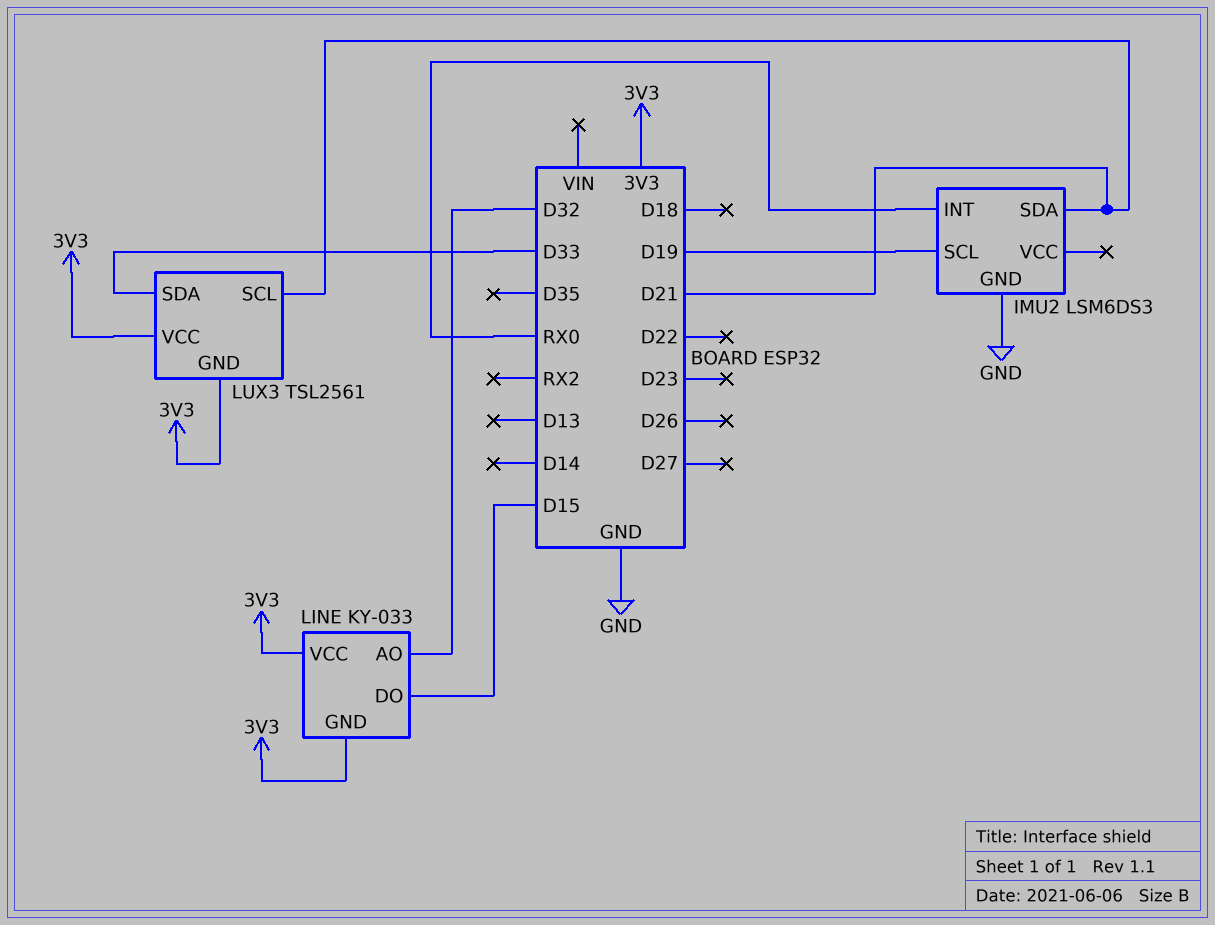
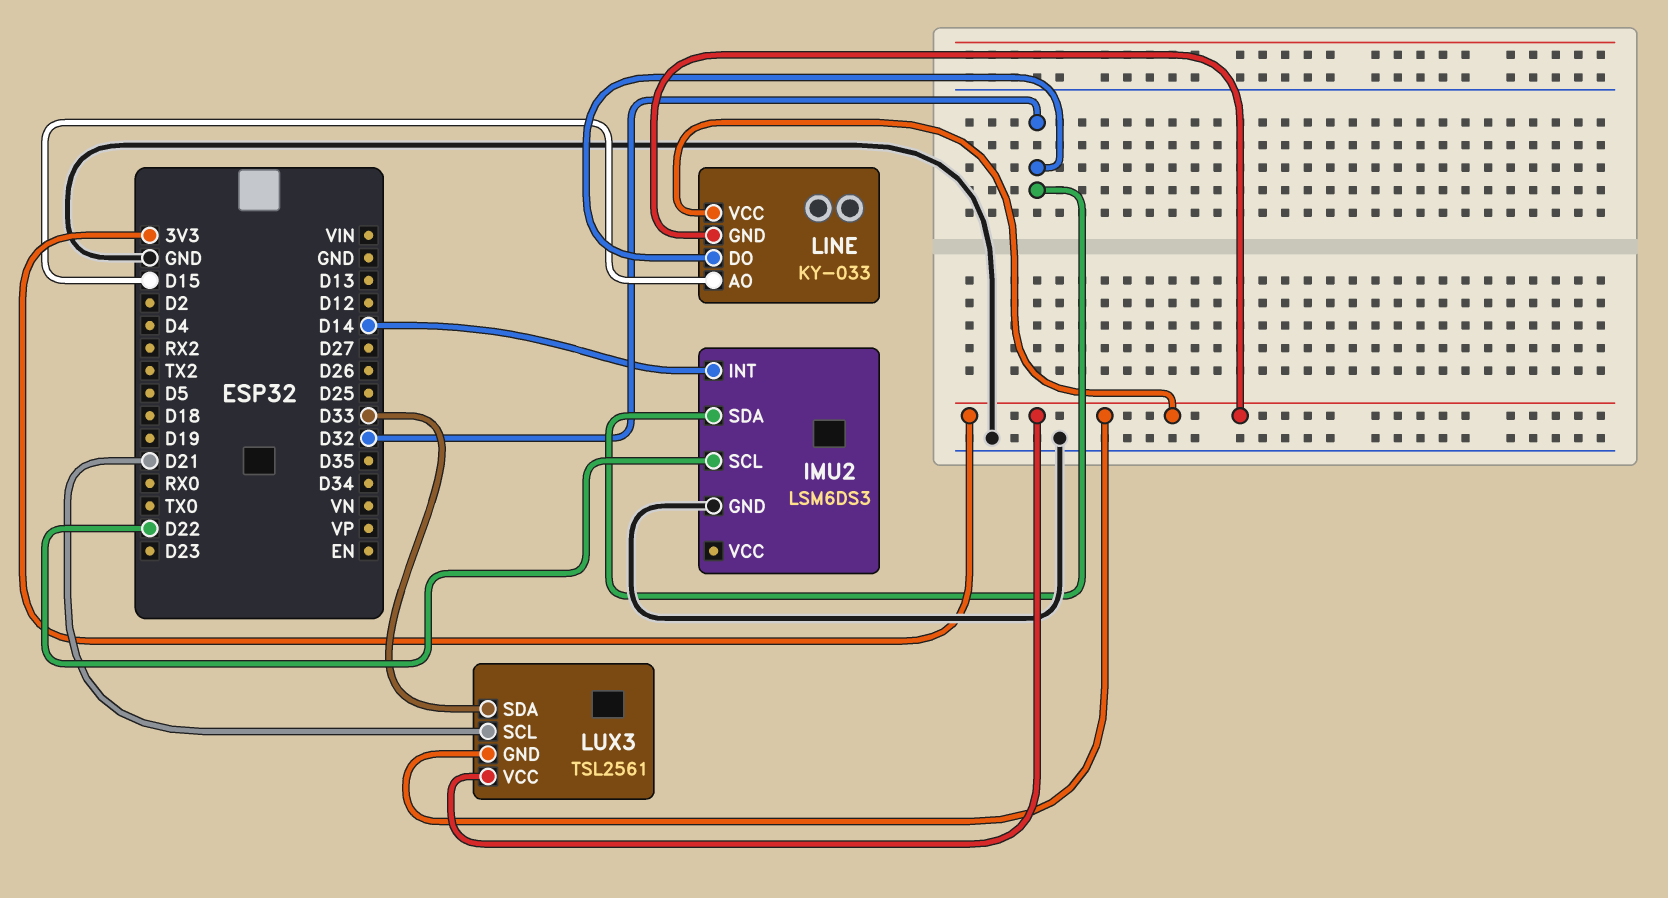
IMU2 pin INT: RX0 -> D14
IMU2 pin SCL: D19 -> D22
IMU2 pin SDA: D21 -> D32
LINE pin AO: D32 -> D15
LINE pin DO: D15 -> D32

